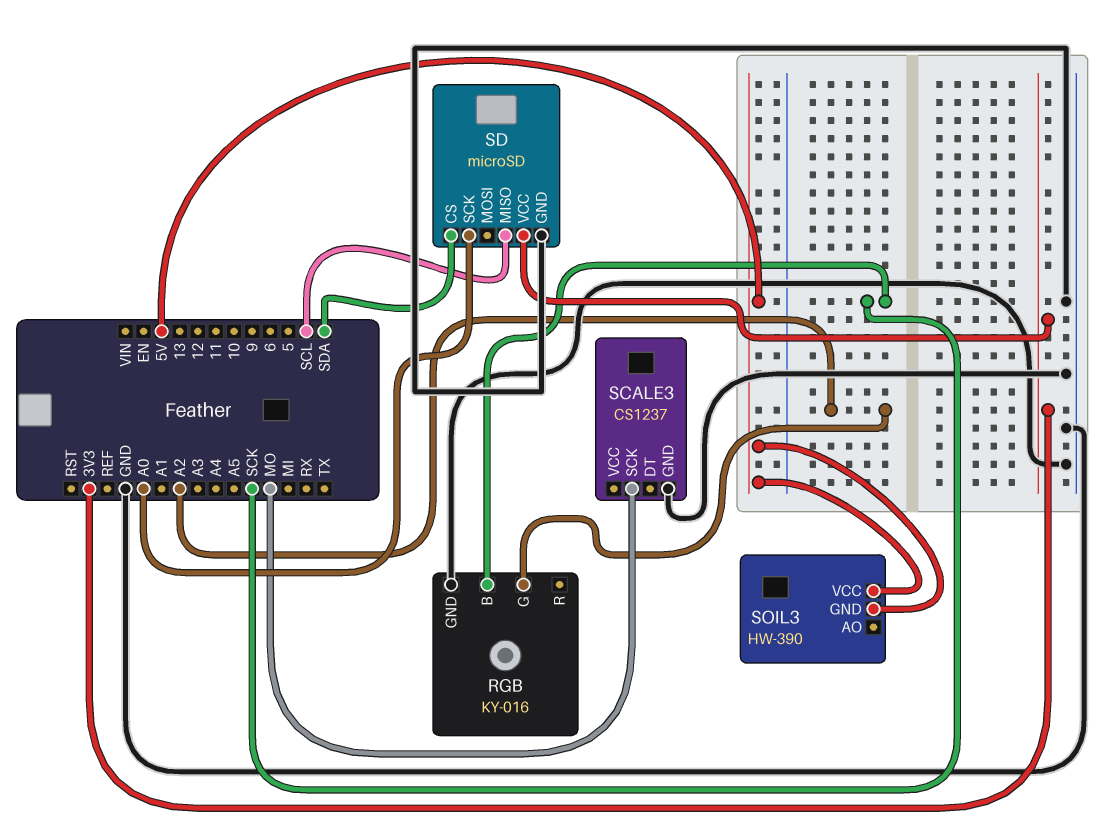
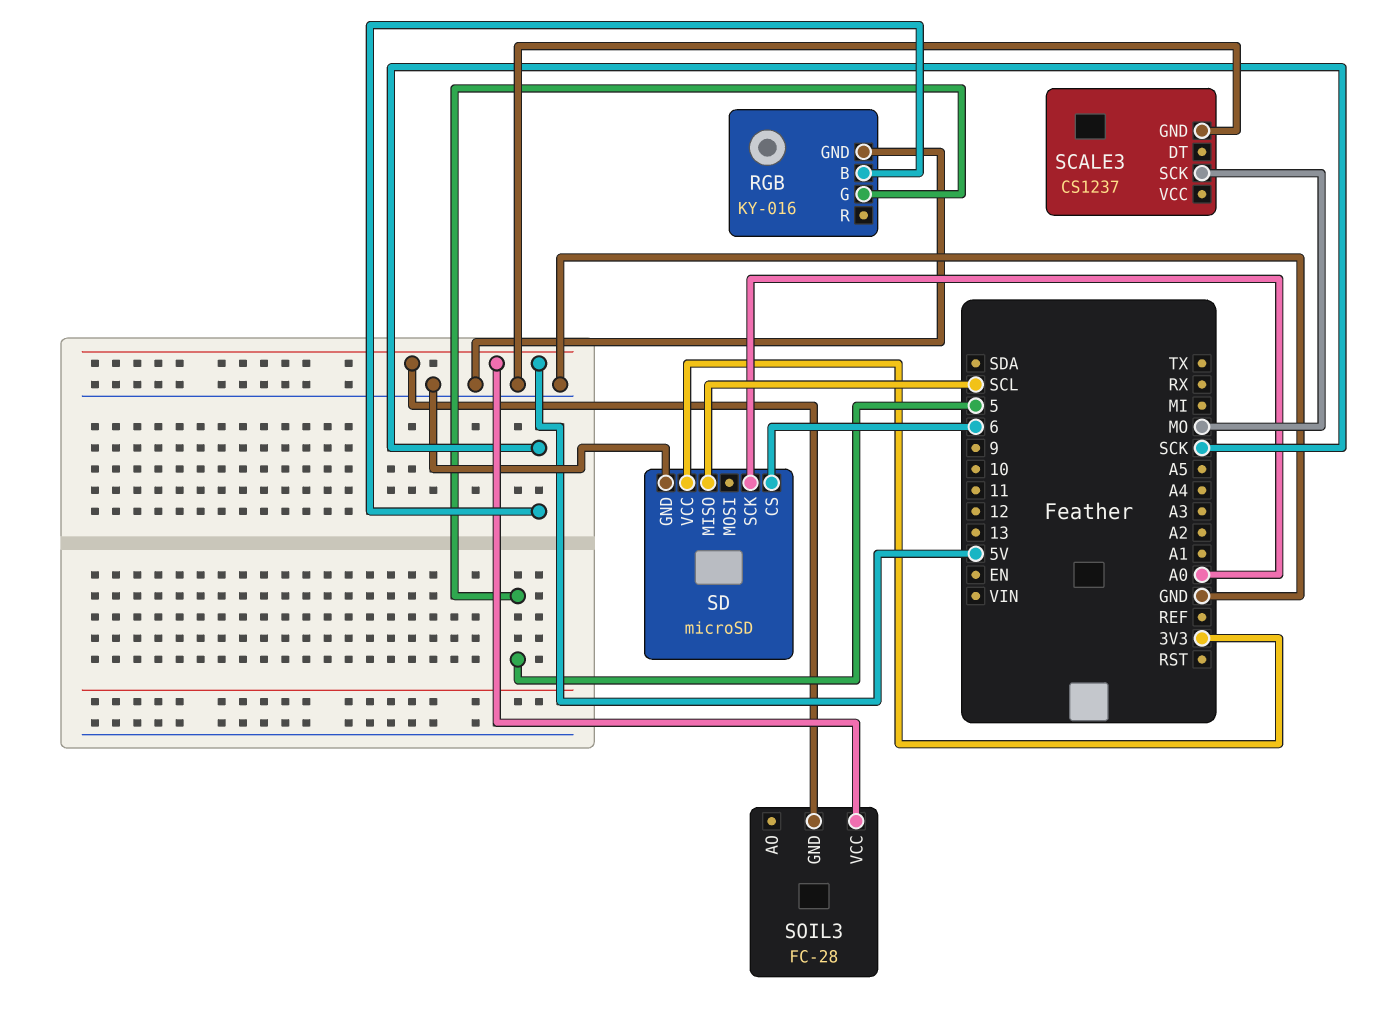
RGB pin G: A2 -> 5
SD pin CS: SDA -> 6
SOIL3: HW-390 -> FC-28

